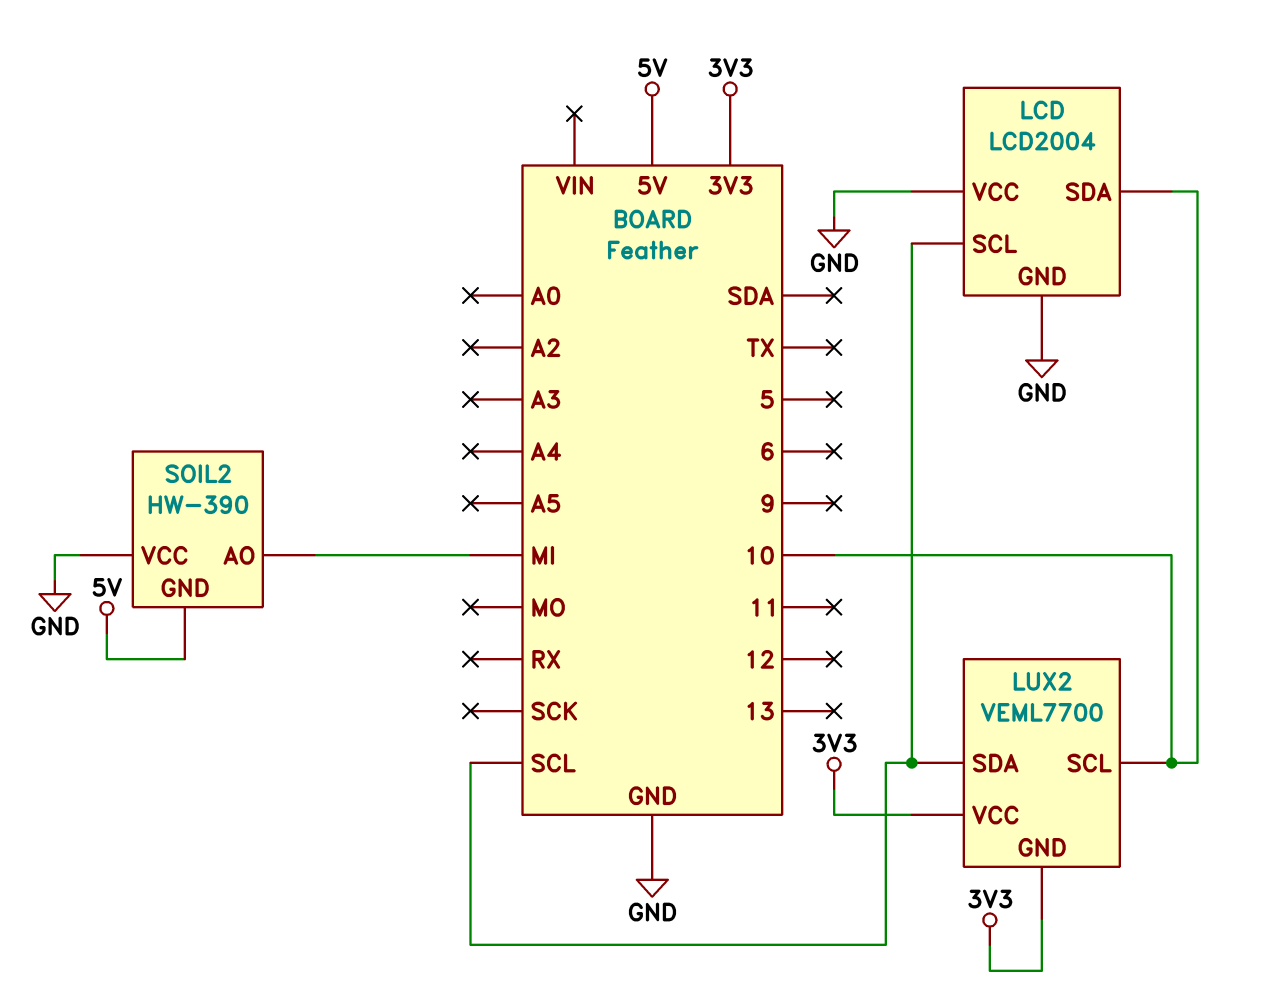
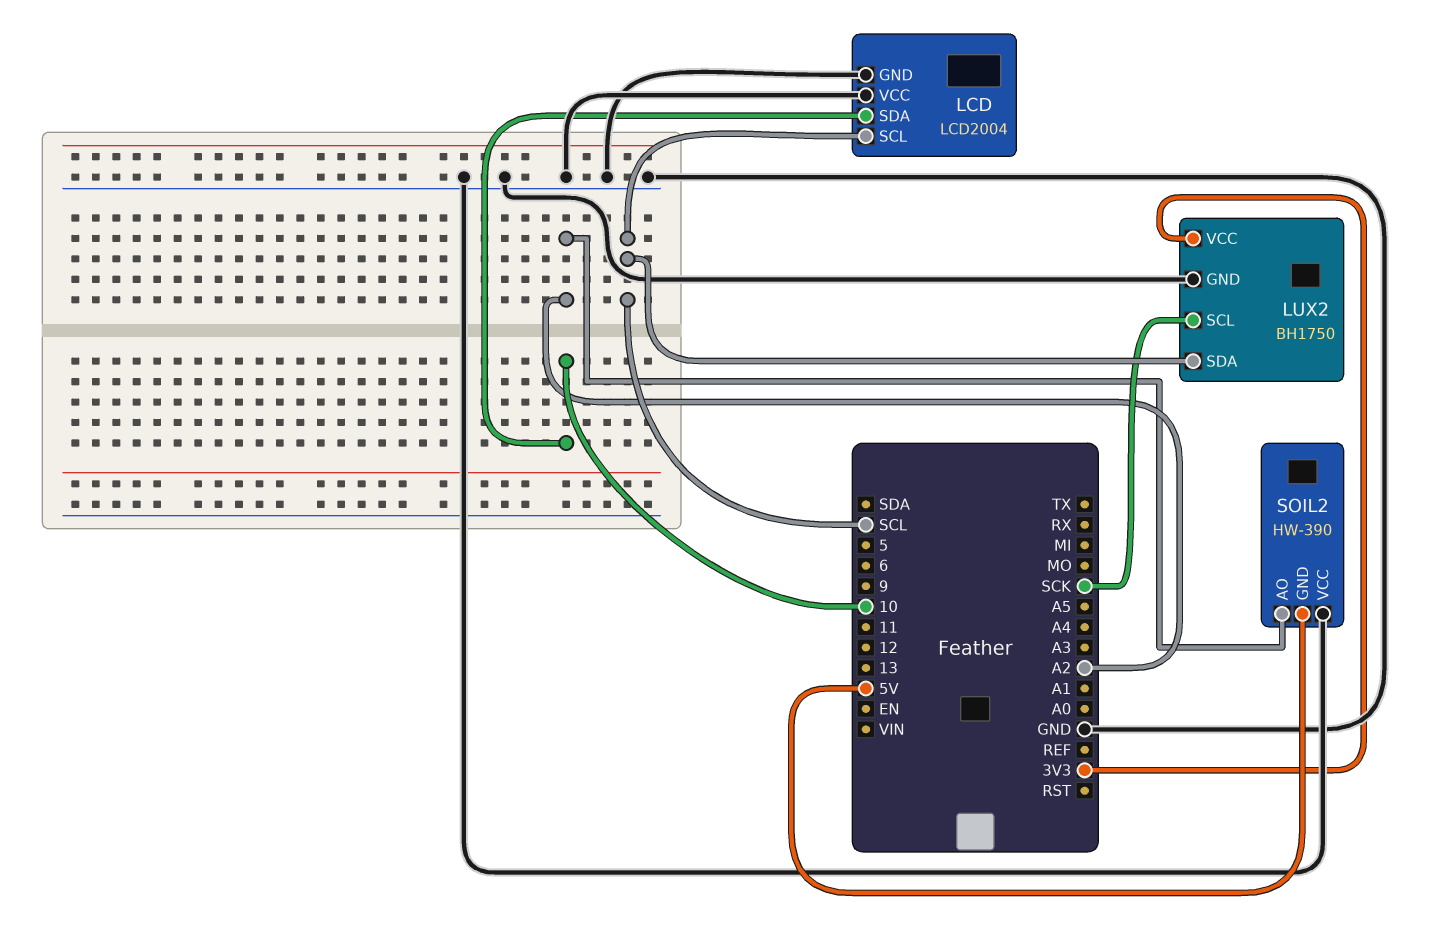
LUX2: VEML7700 -> BH1750
LUX2 pin GND: 3V3 -> GND
LUX2 pin SCL: 10 -> SCK
SOIL2 pin AO: MI -> A2

